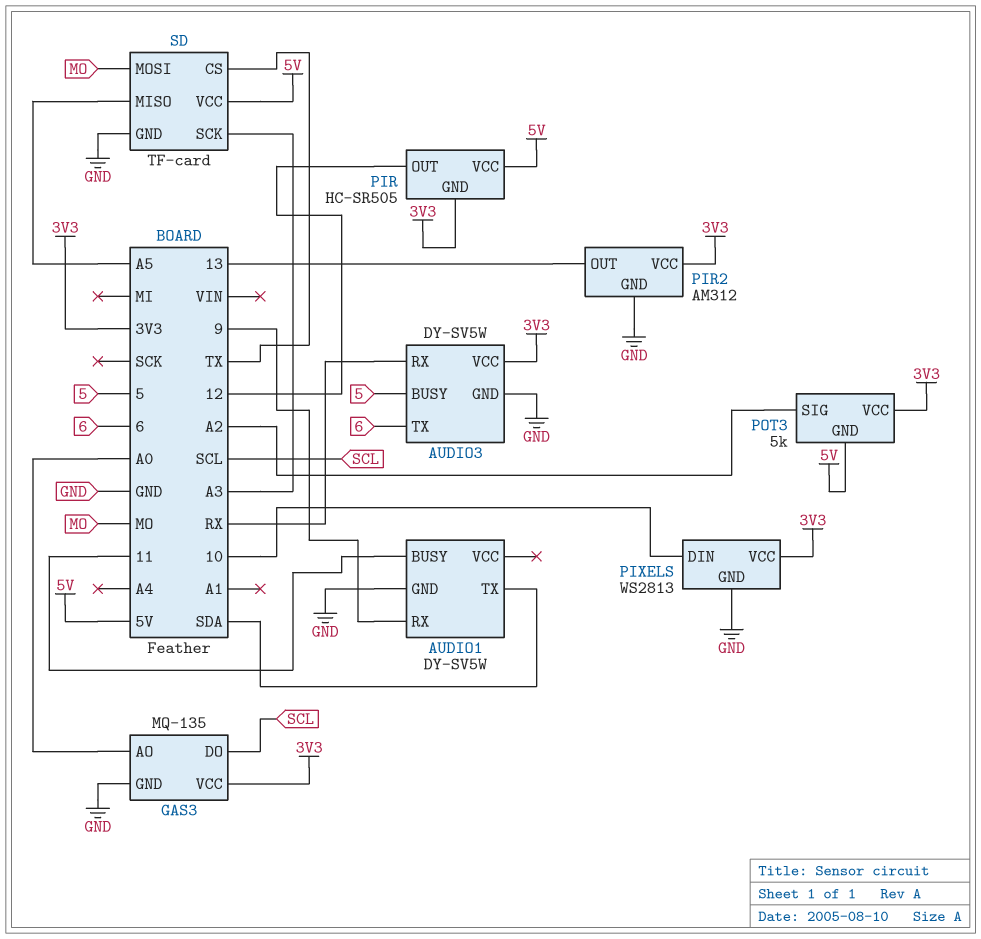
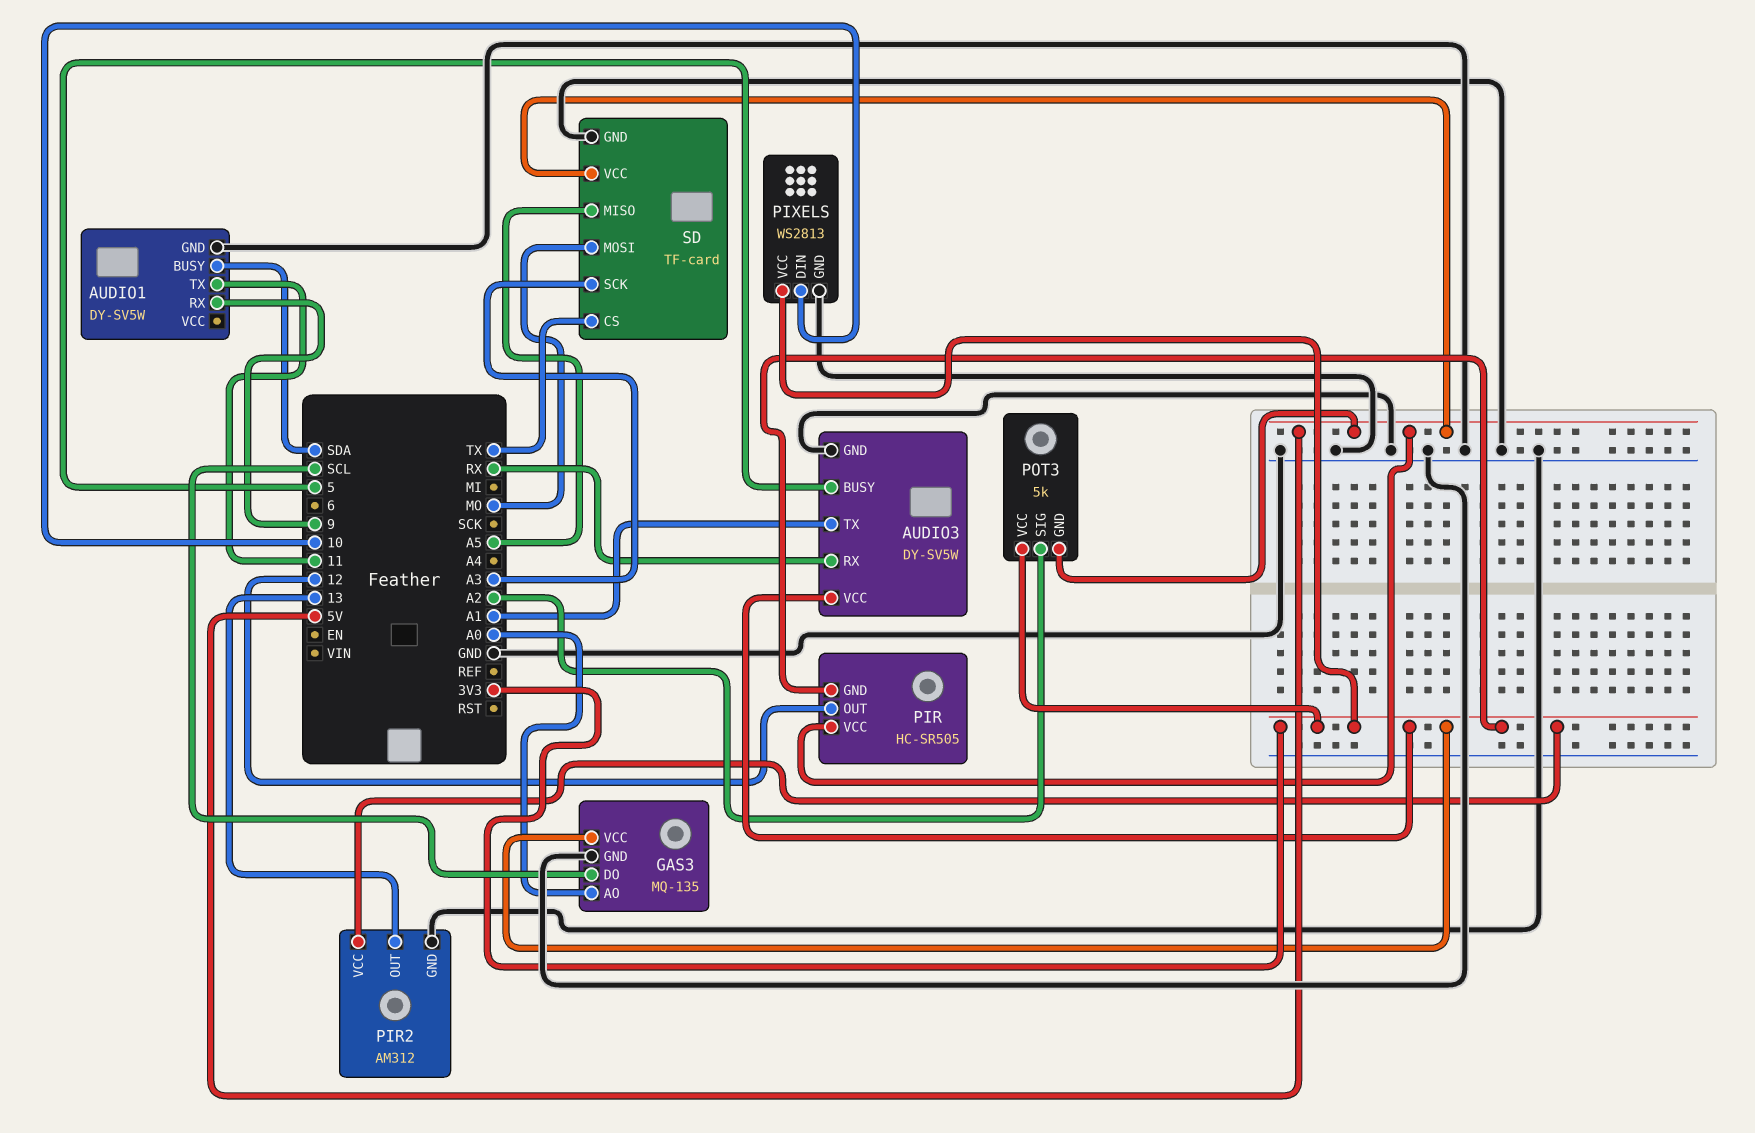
AUDIO1 pin BUSY: 11 -> SDA
AUDIO1 pin TX: SDA -> 11
AUDIO3 pin TX: 6 -> A1

